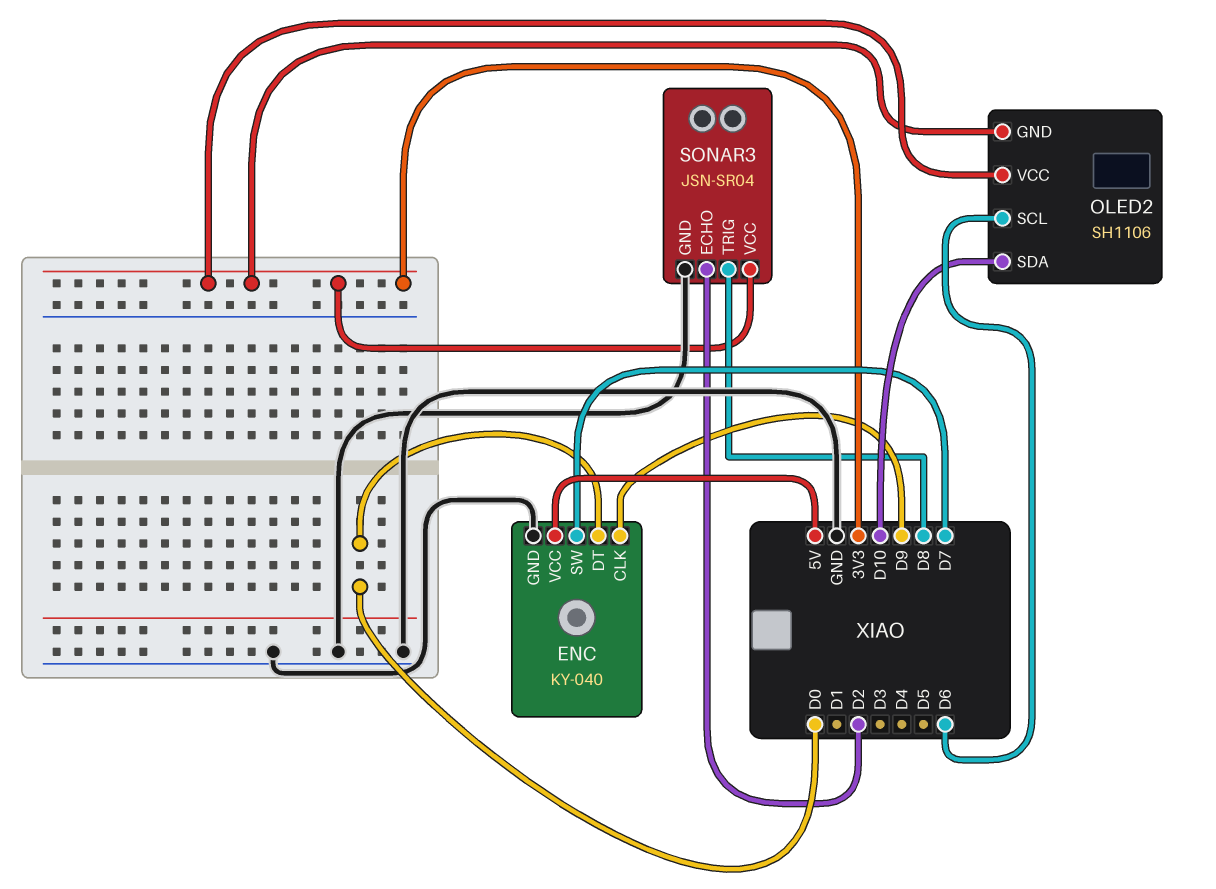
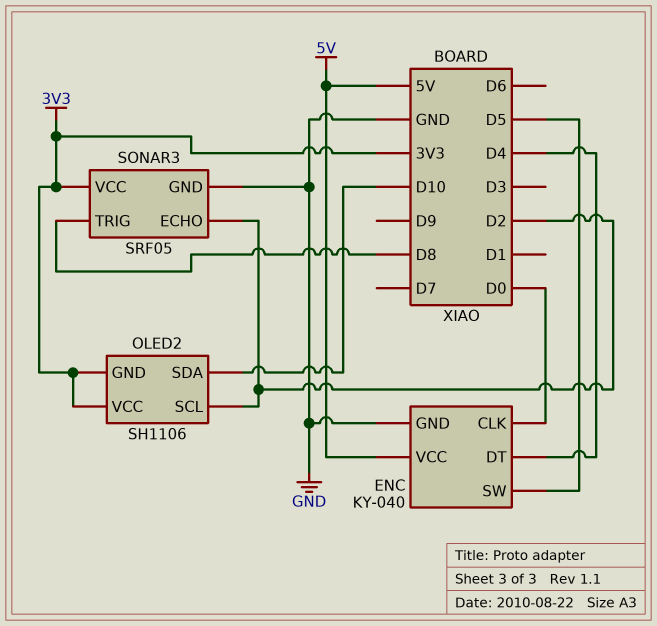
ENC pin CLK: D9 -> D0
ENC pin DT: D0 -> D4
ENC pin SW: D7 -> D5
OLED2 pin SCL: D6 -> D2
SONAR3: JSN-SR04 -> SRF05

